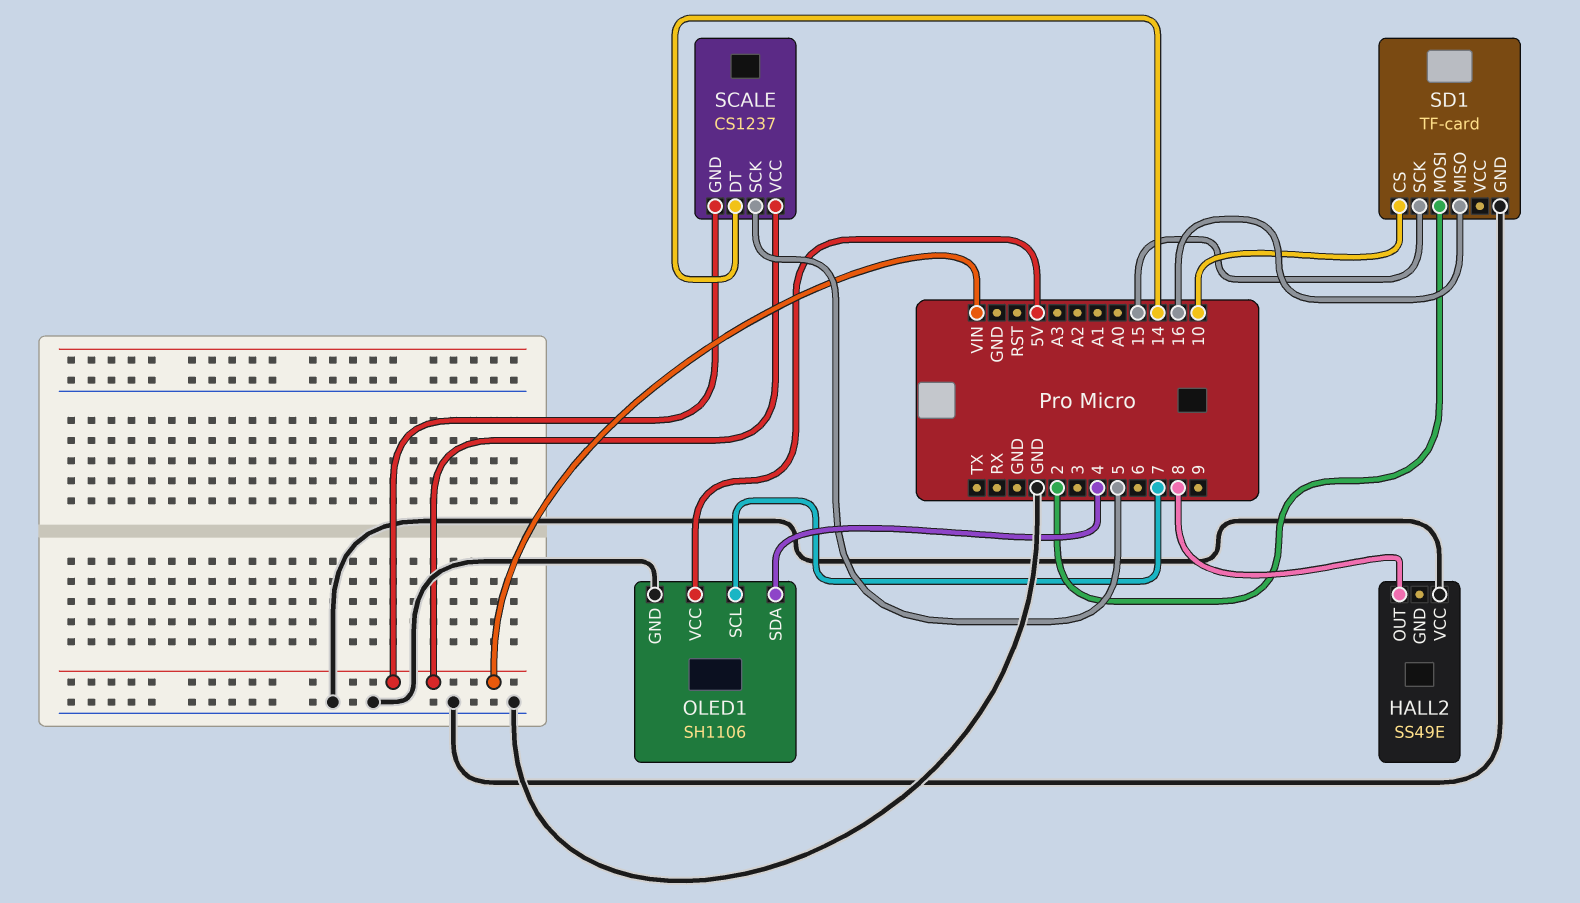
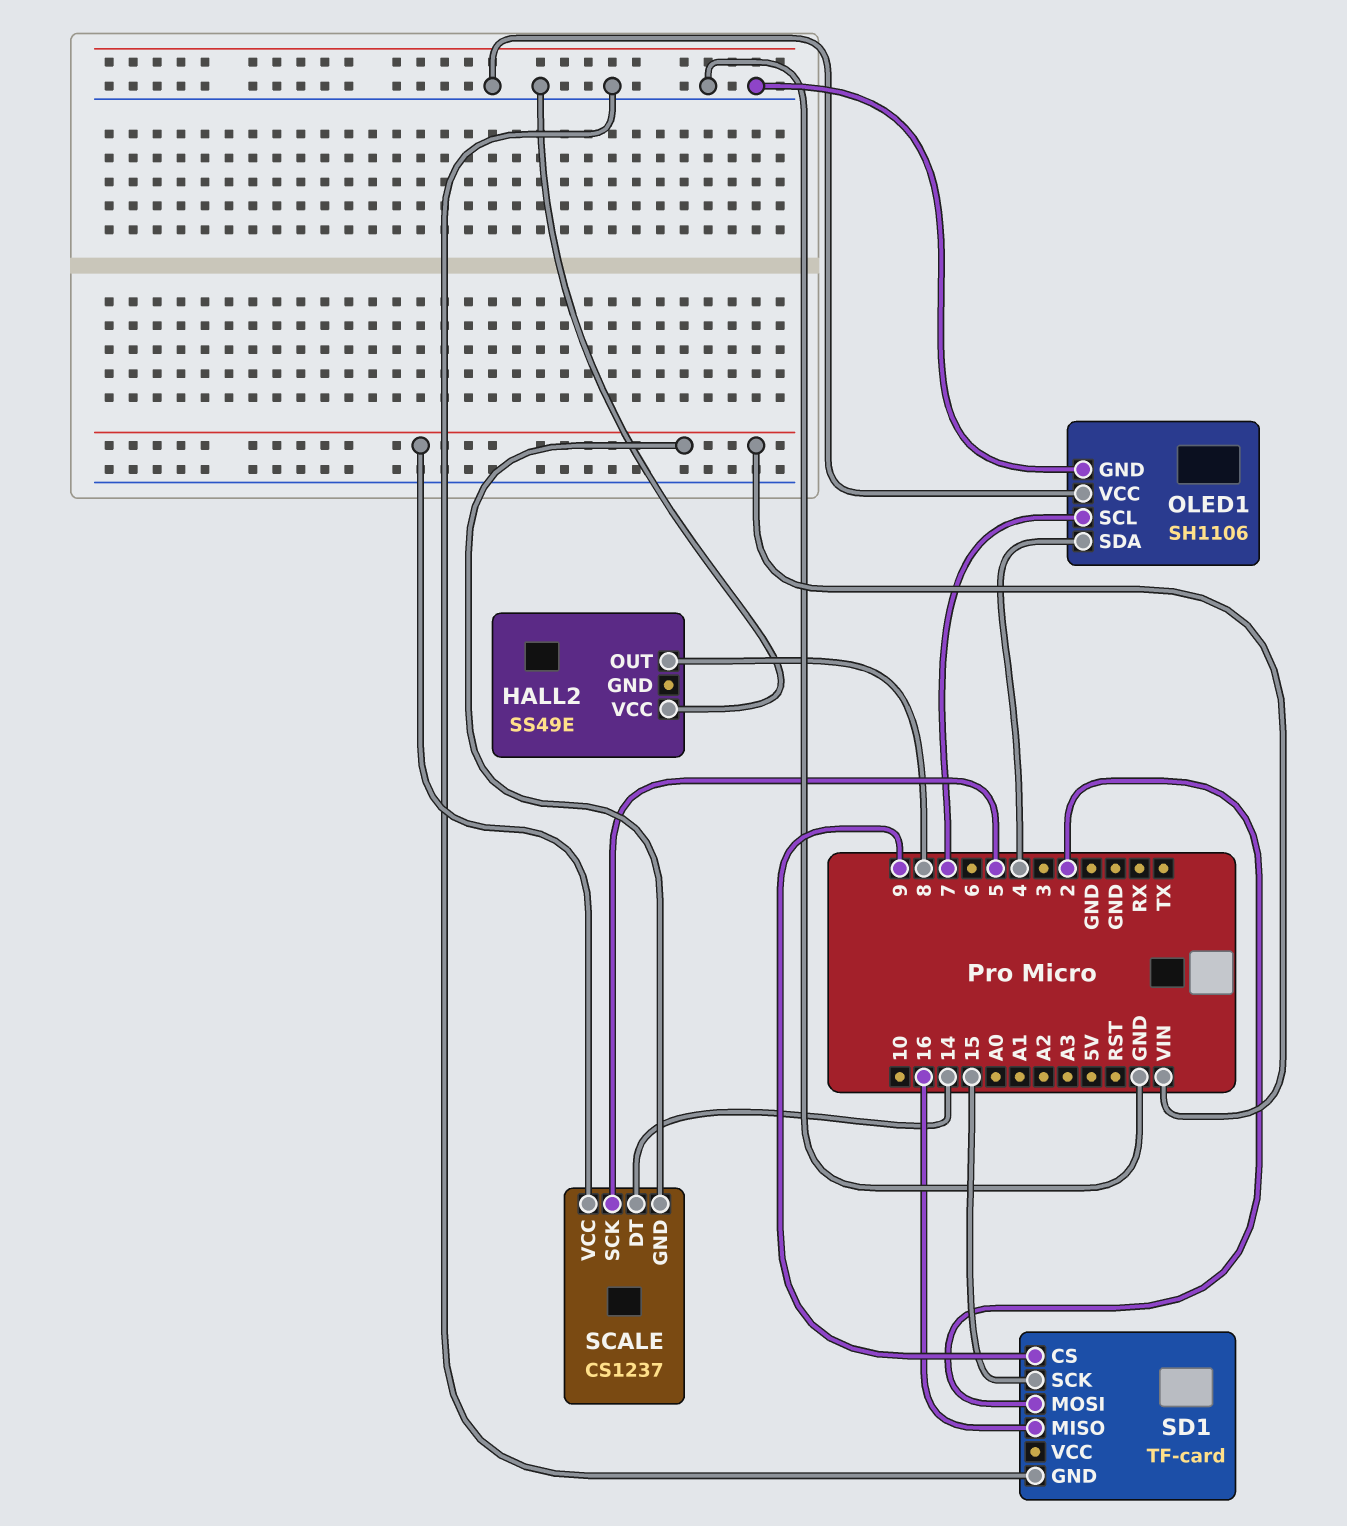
OLED1 pin VCC: 5V -> GND
SD1 pin CS: 10 -> 9

